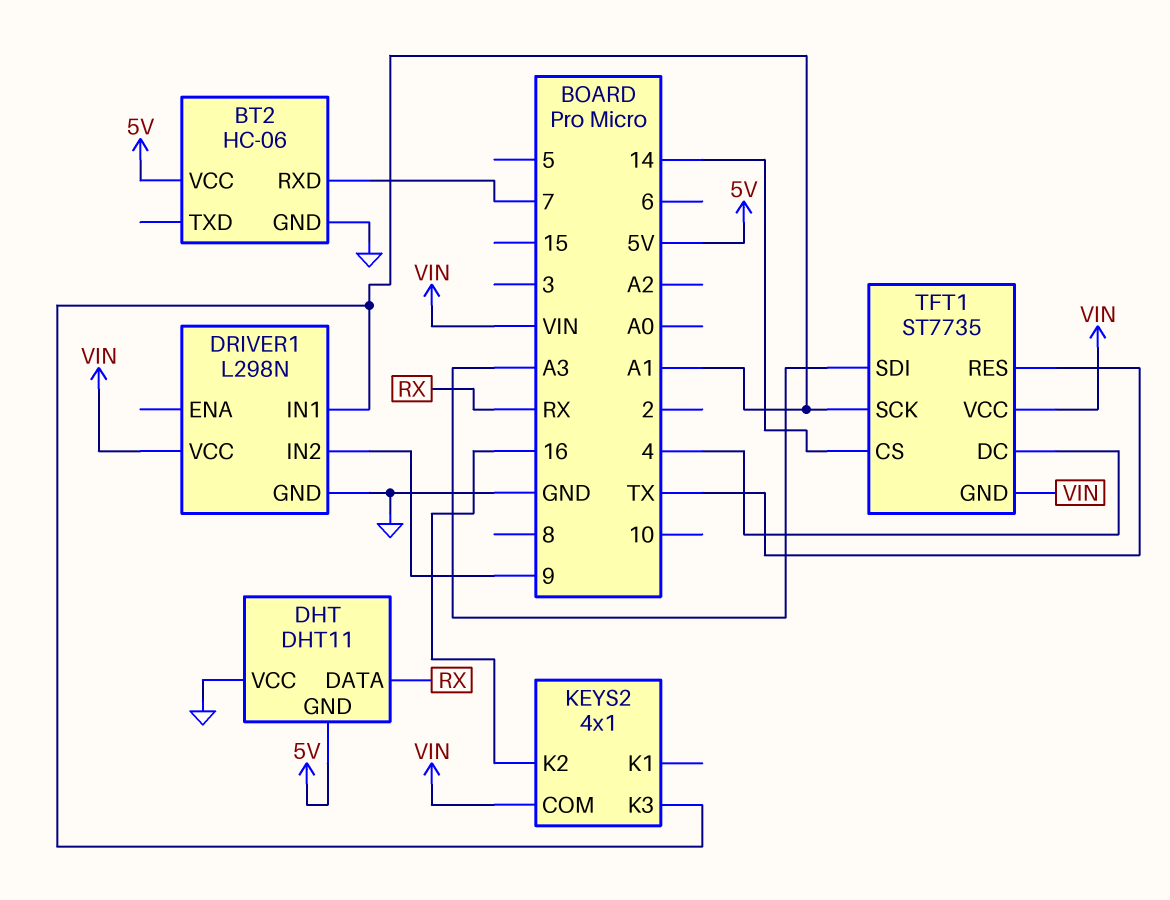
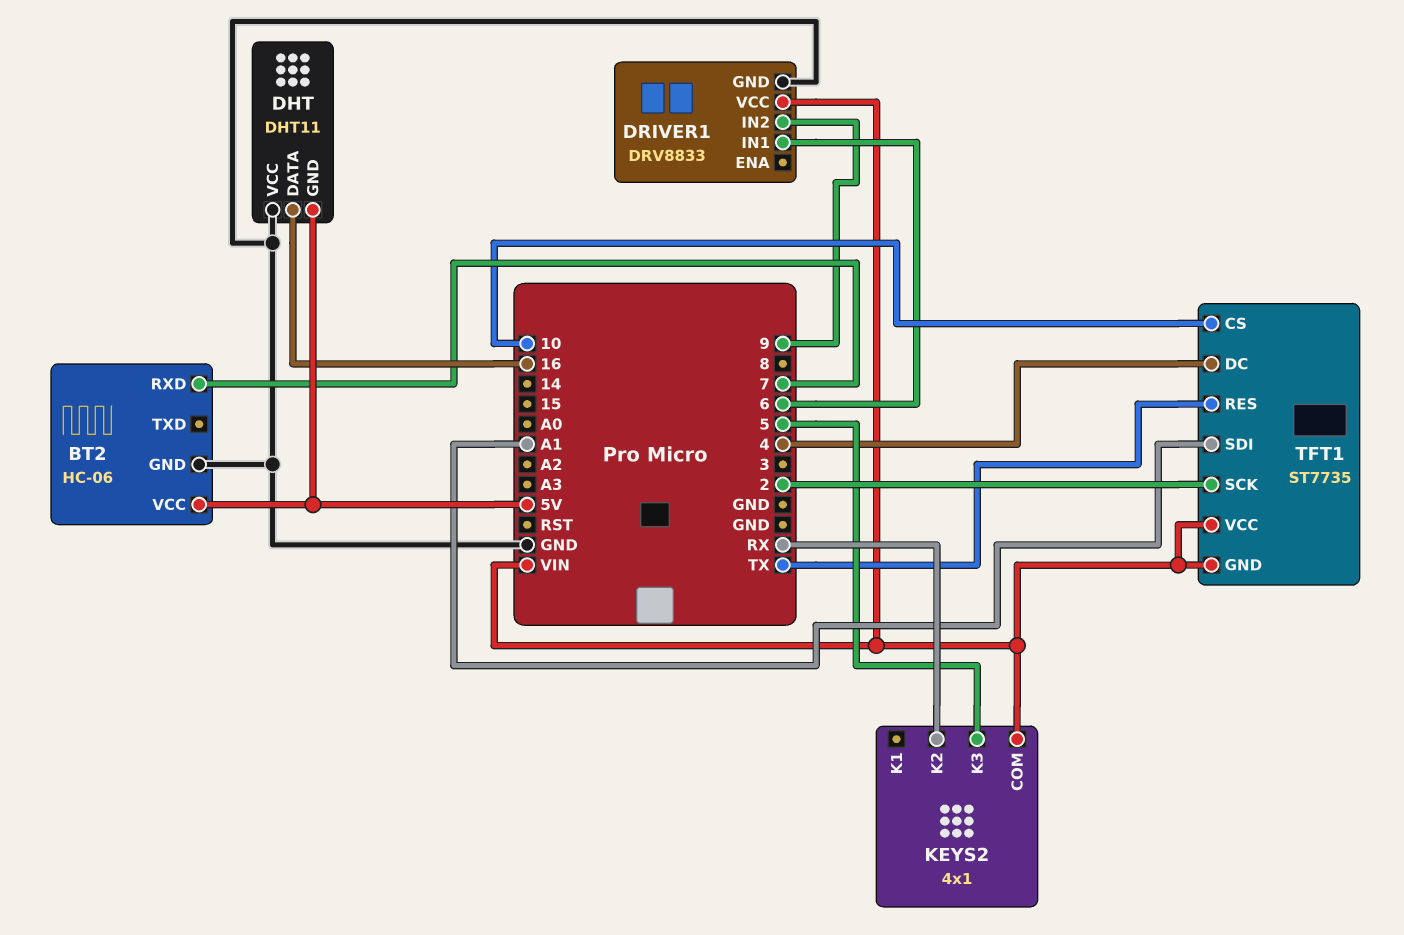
DHT pin DATA: RX -> 16
DRIVER1: L298N -> DRV8833
DRIVER1 pin IN1: A1 -> 6
KEYS2 pin K2: 16 -> RX
KEYS2 pin K3: A1 -> 5
TFT1 pin CS: 14 -> 10
TFT1 pin SCK: A1 -> 2
TFT1 pin SDI: A3 -> A1

